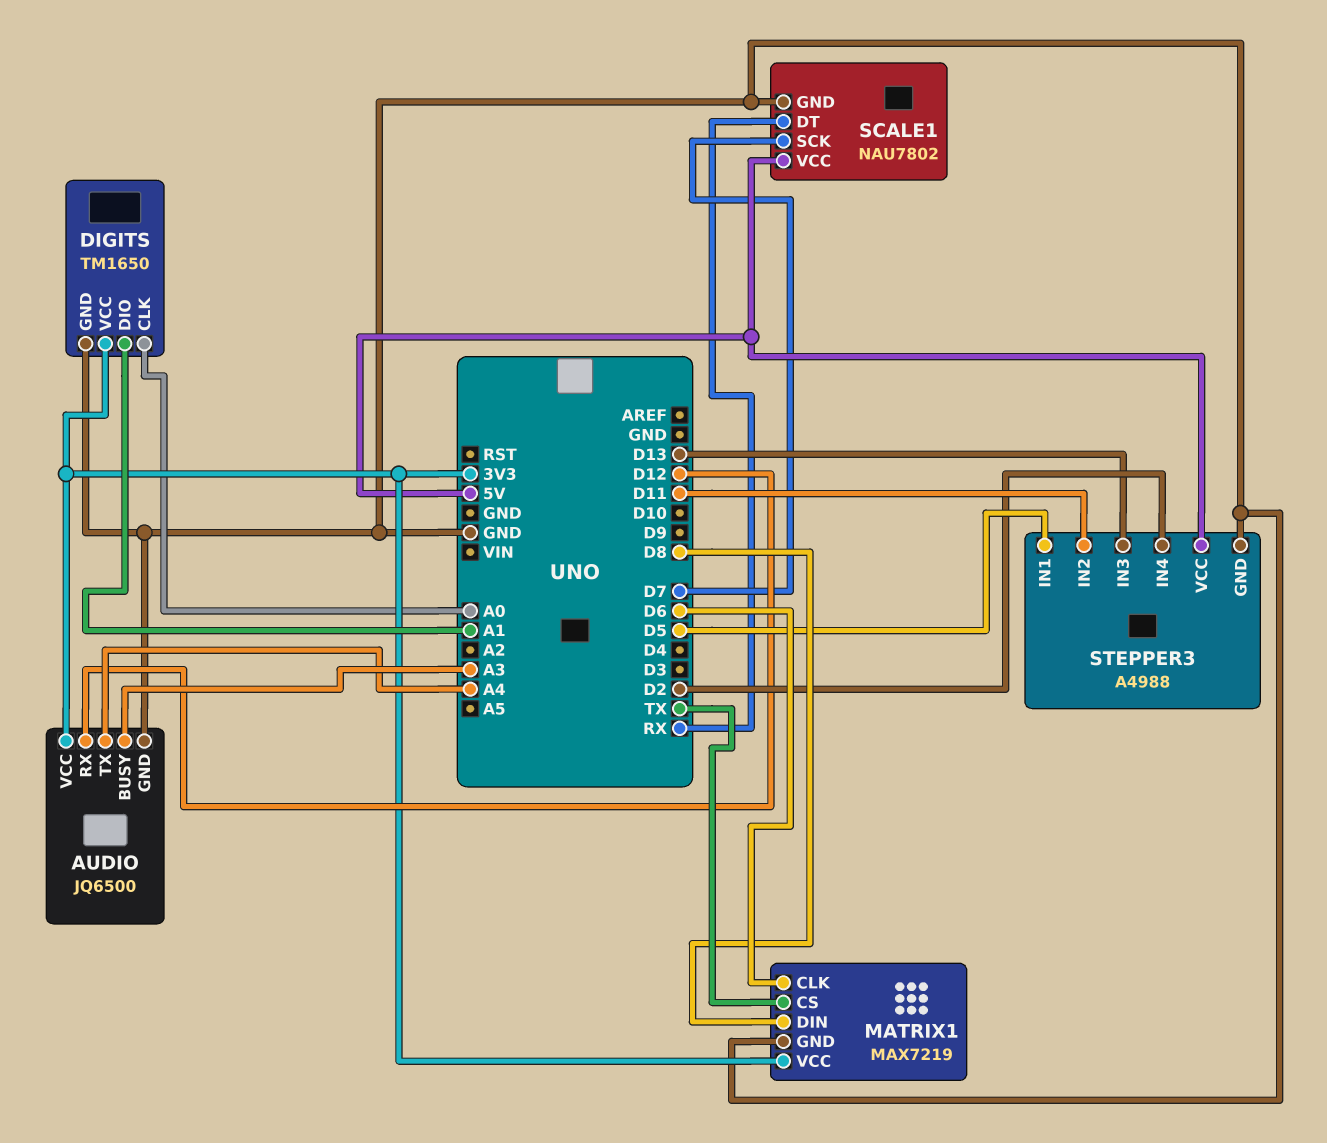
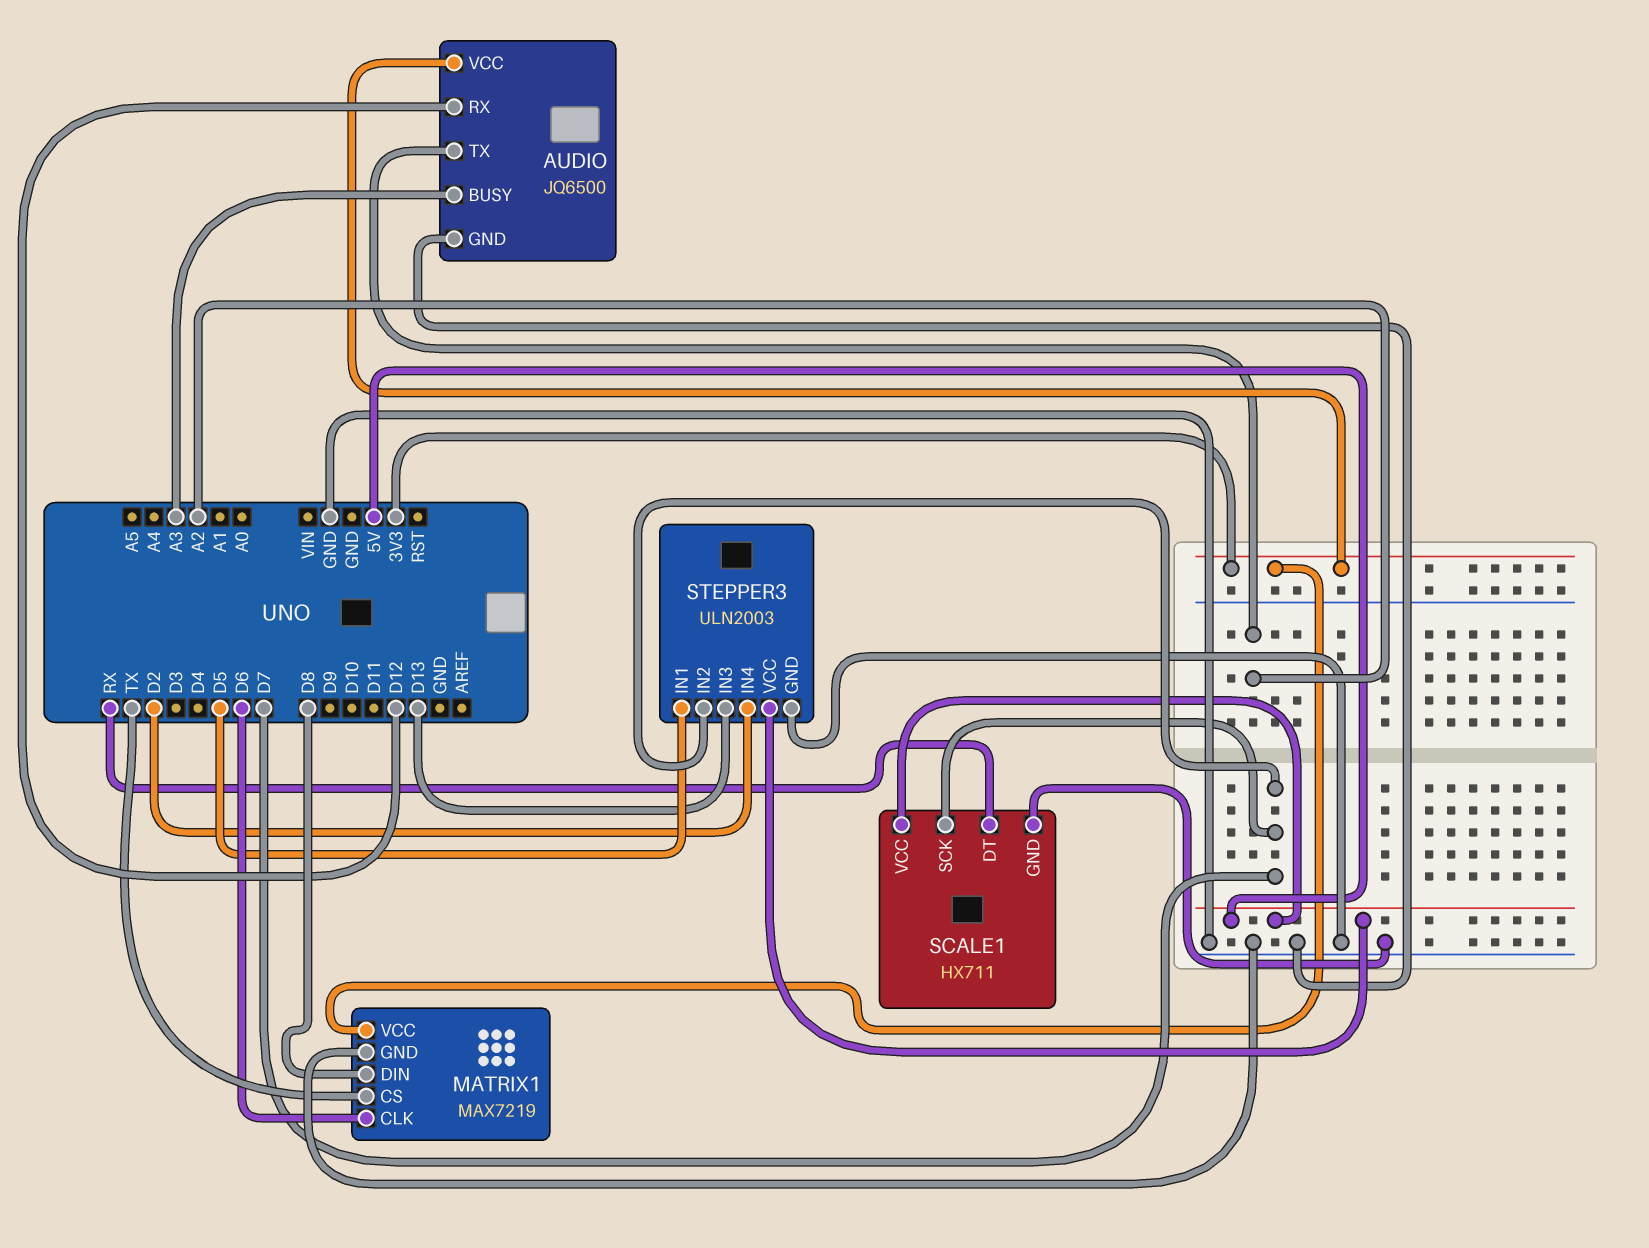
AUDIO pin TX: A4 -> A2
DIGITS: TM1650 -> none
DIGITS pin CLK: A0 -> none
DIGITS pin DIO: A1 -> none
DIGITS pin GND: GND -> none
DIGITS pin VCC: 3V3 -> none
SCALE1: NAU7802 -> HX711
STEPPER3: A4988 -> ULN2003
STEPPER3 pin IN2: D11 -> D7

